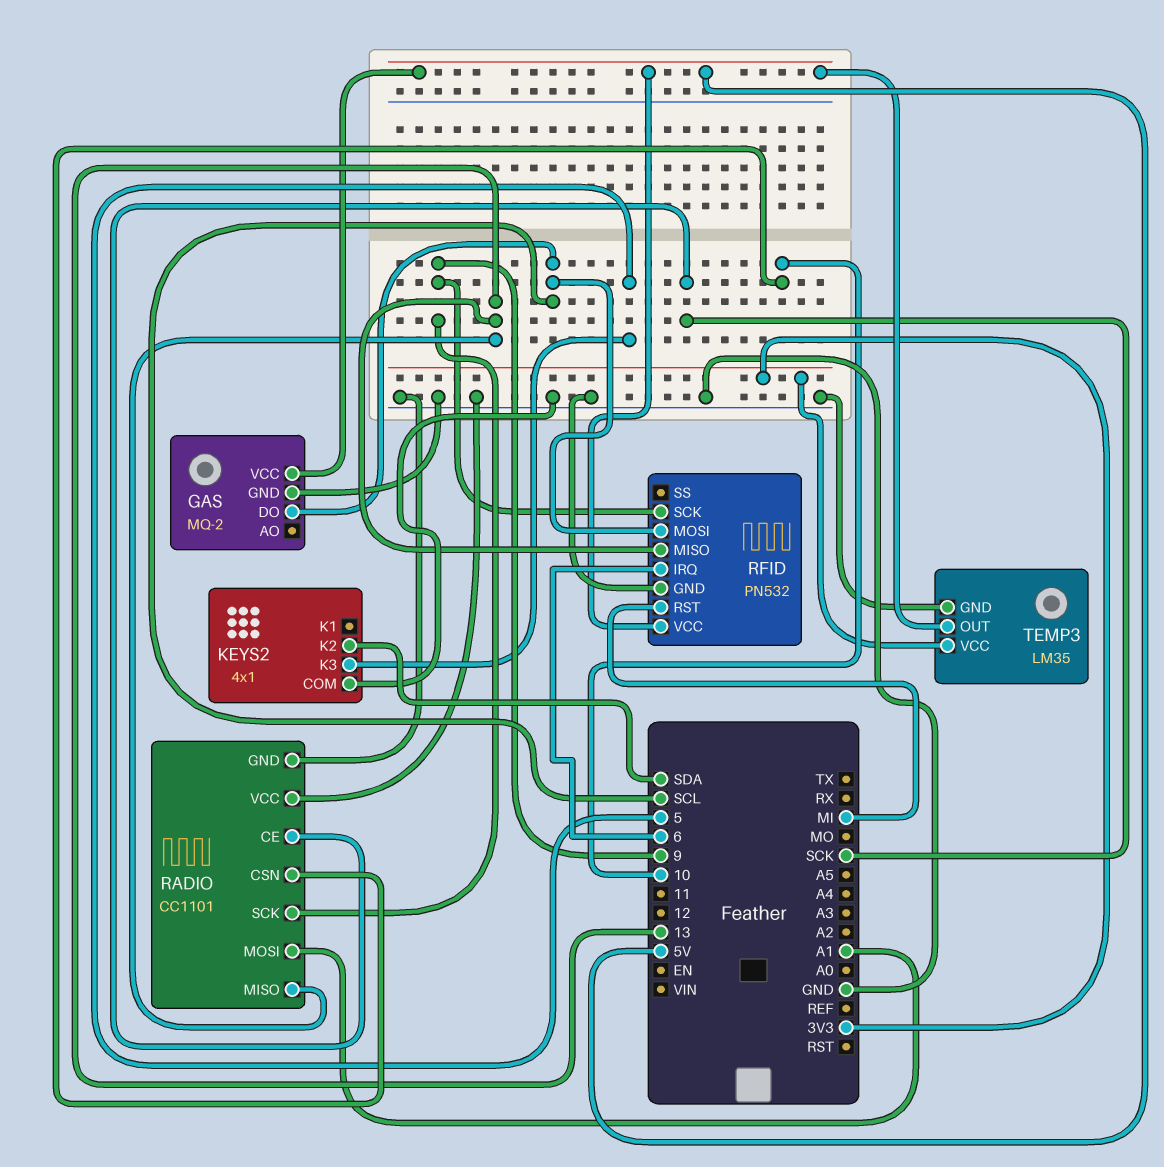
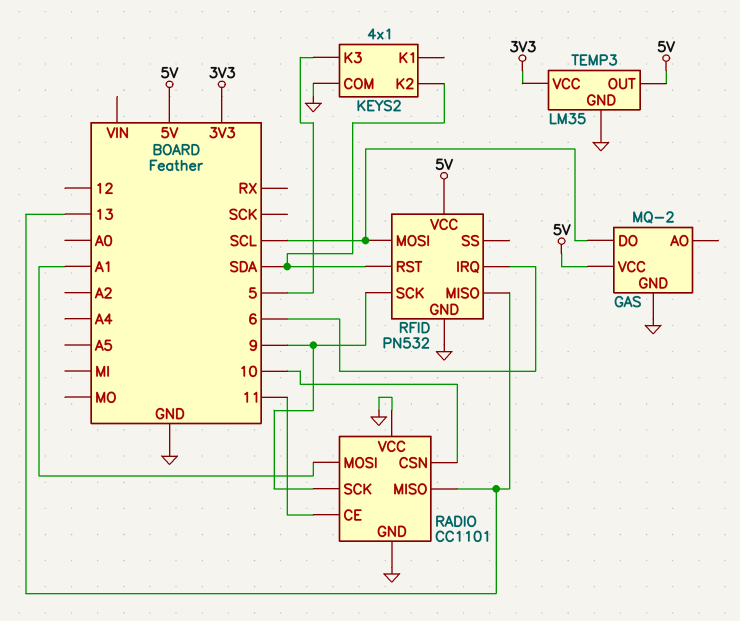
RADIO pin CE: SCK -> 11
RFID pin RST: MI -> SDA

